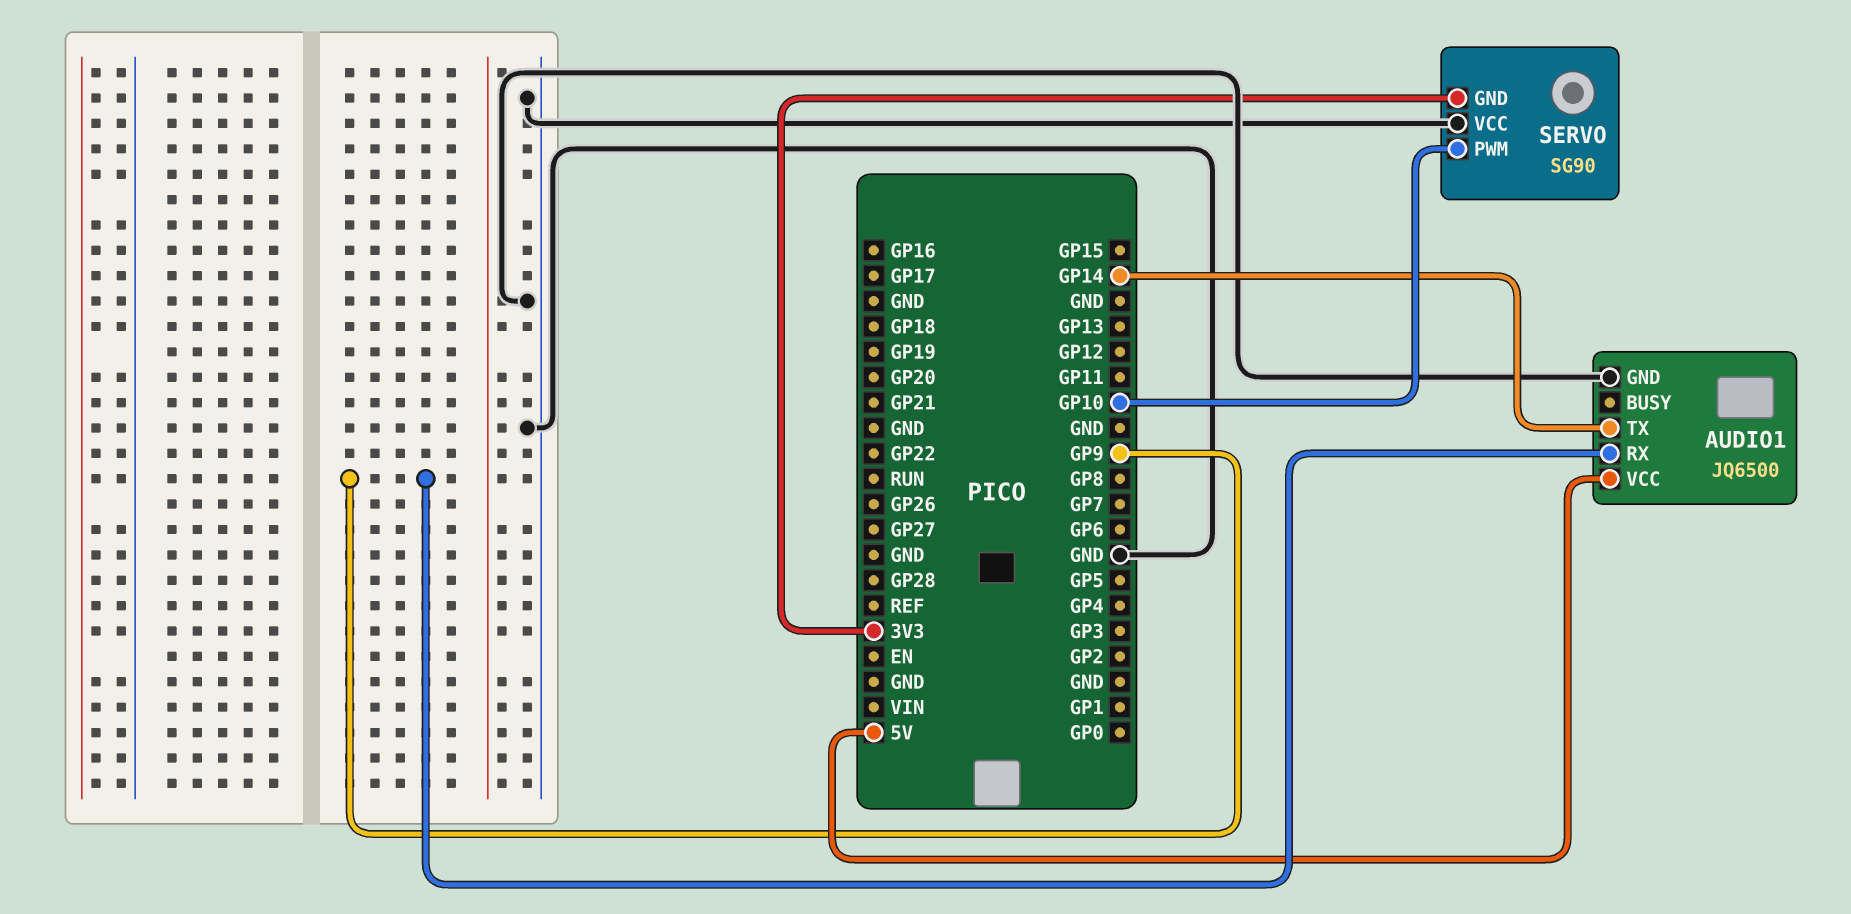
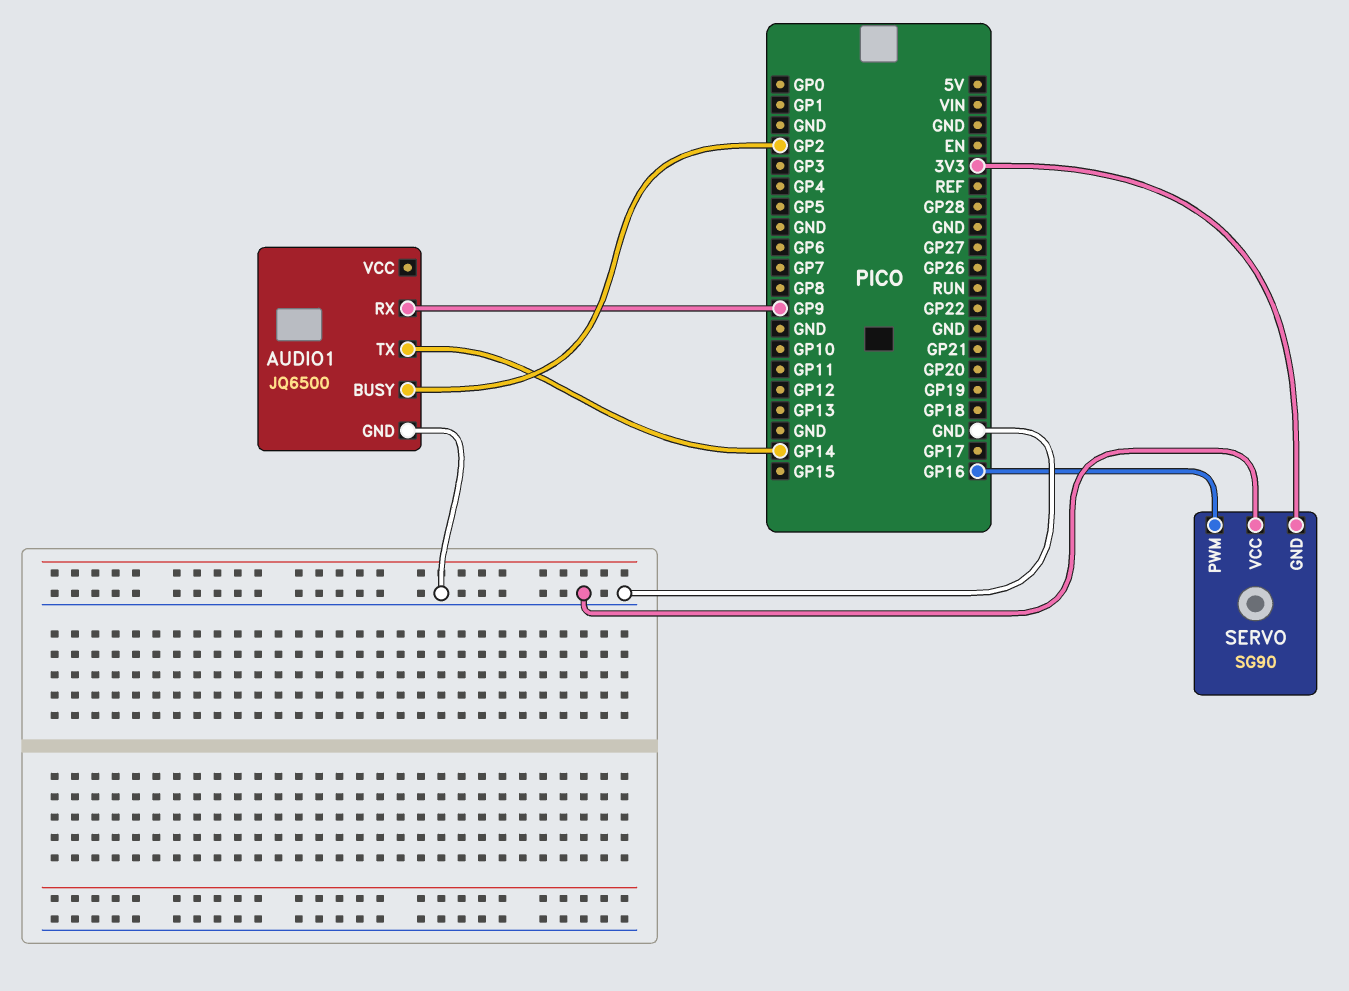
AUDIO1 pin BUSY: none -> GP2
AUDIO1 pin VCC: 5V -> none
SERVO pin PWM: GP10 -> GP16

